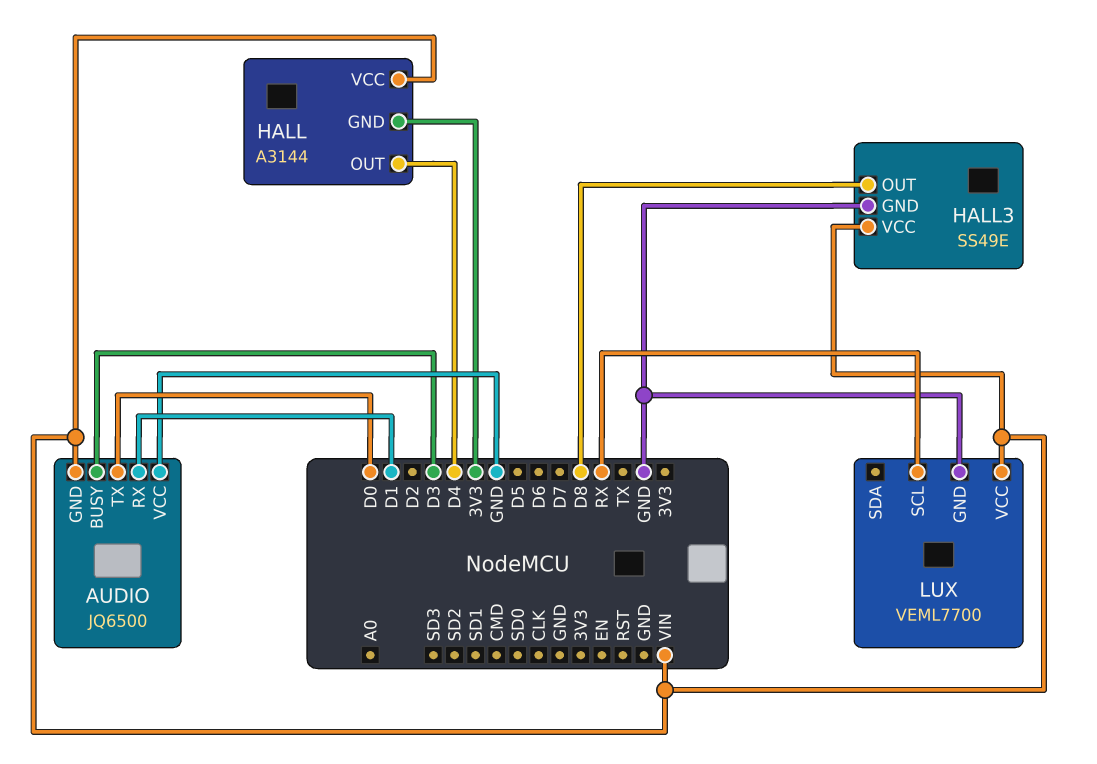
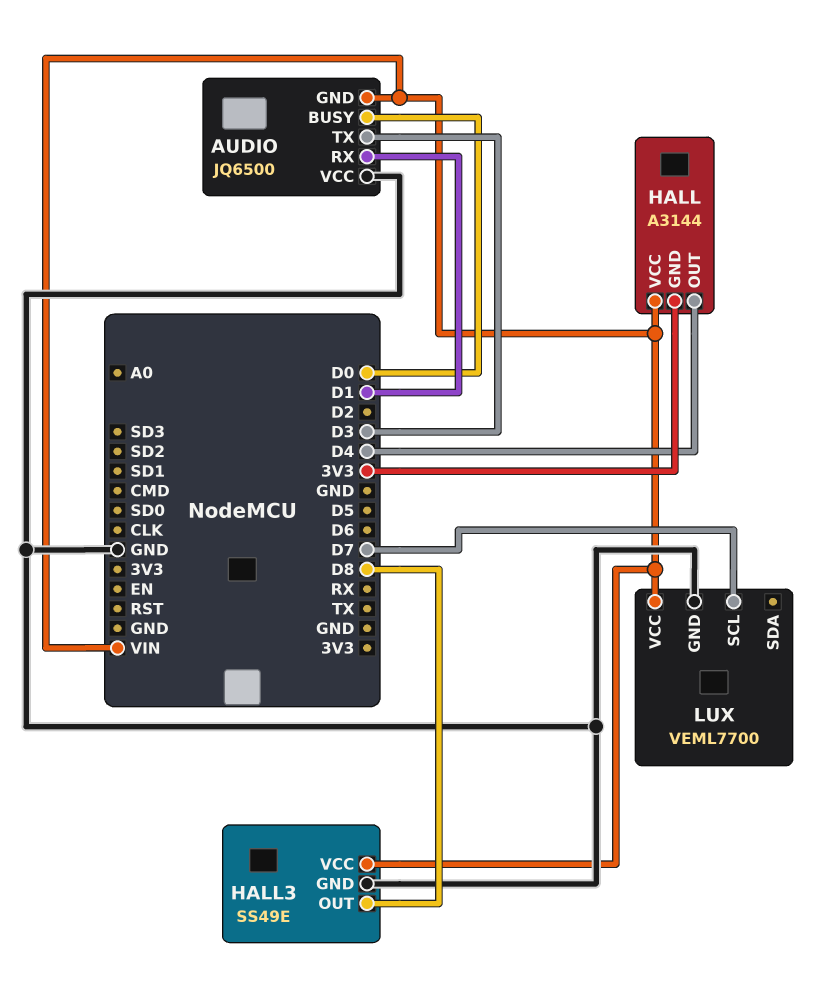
AUDIO pin BUSY: D3 -> D0
AUDIO pin TX: D0 -> D3
LUX pin SCL: RX -> D7

